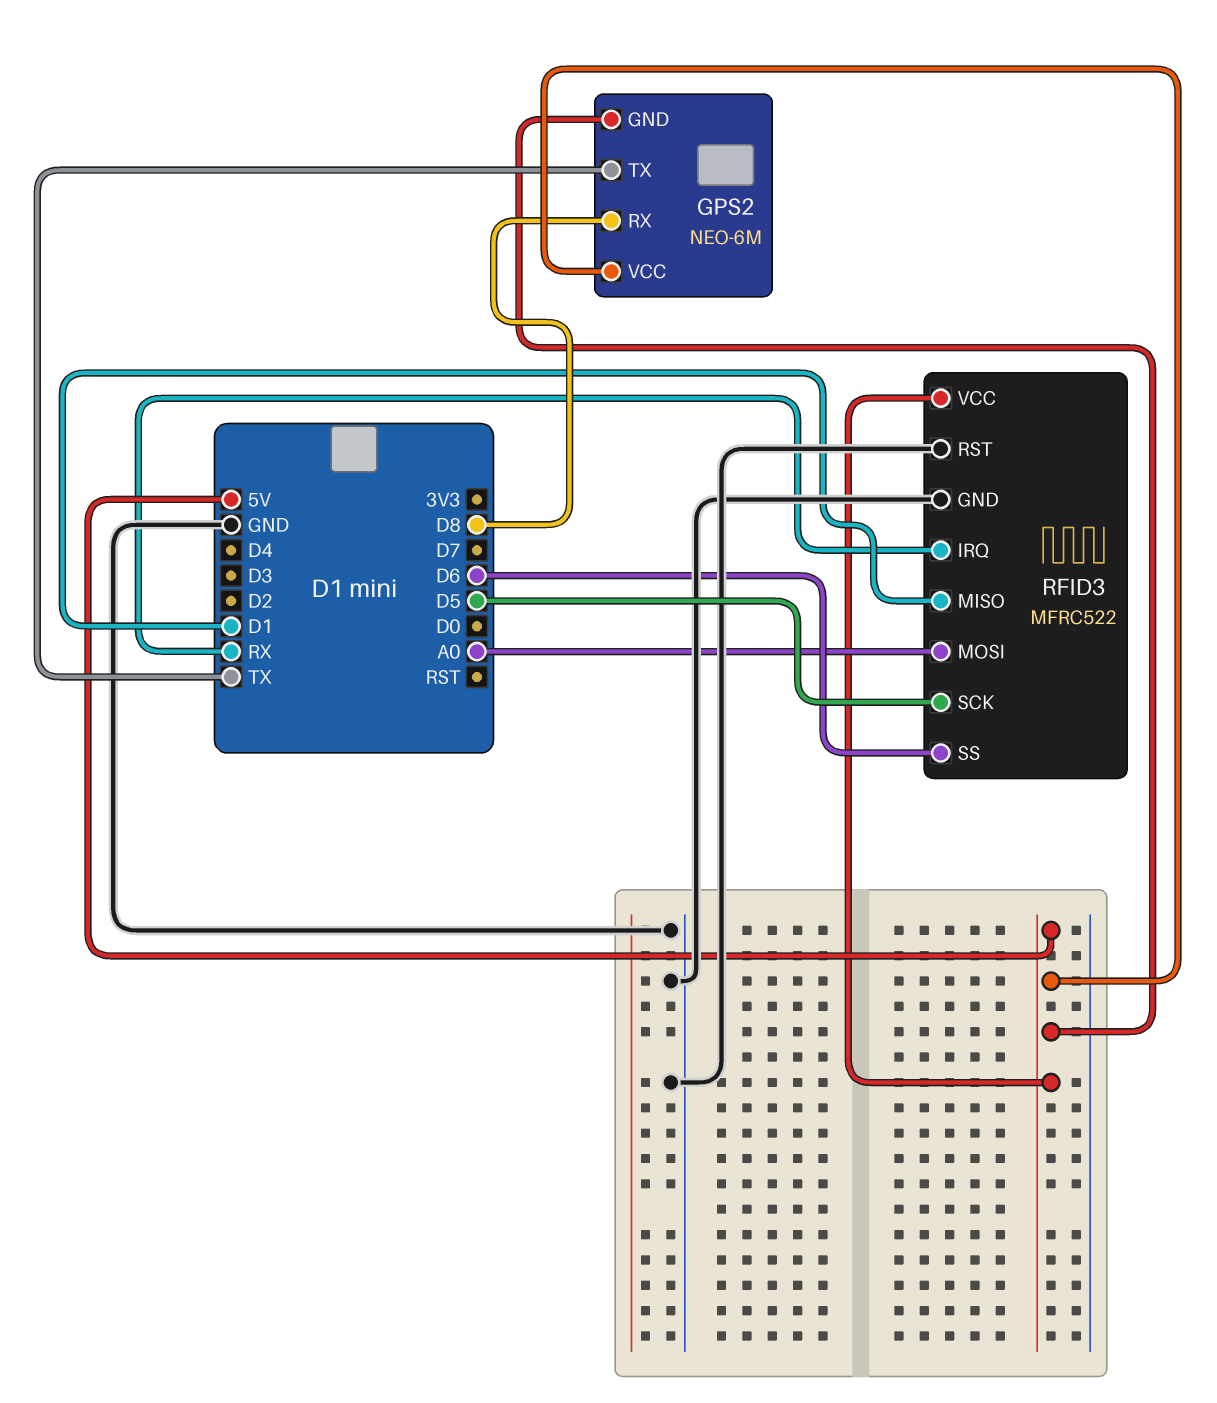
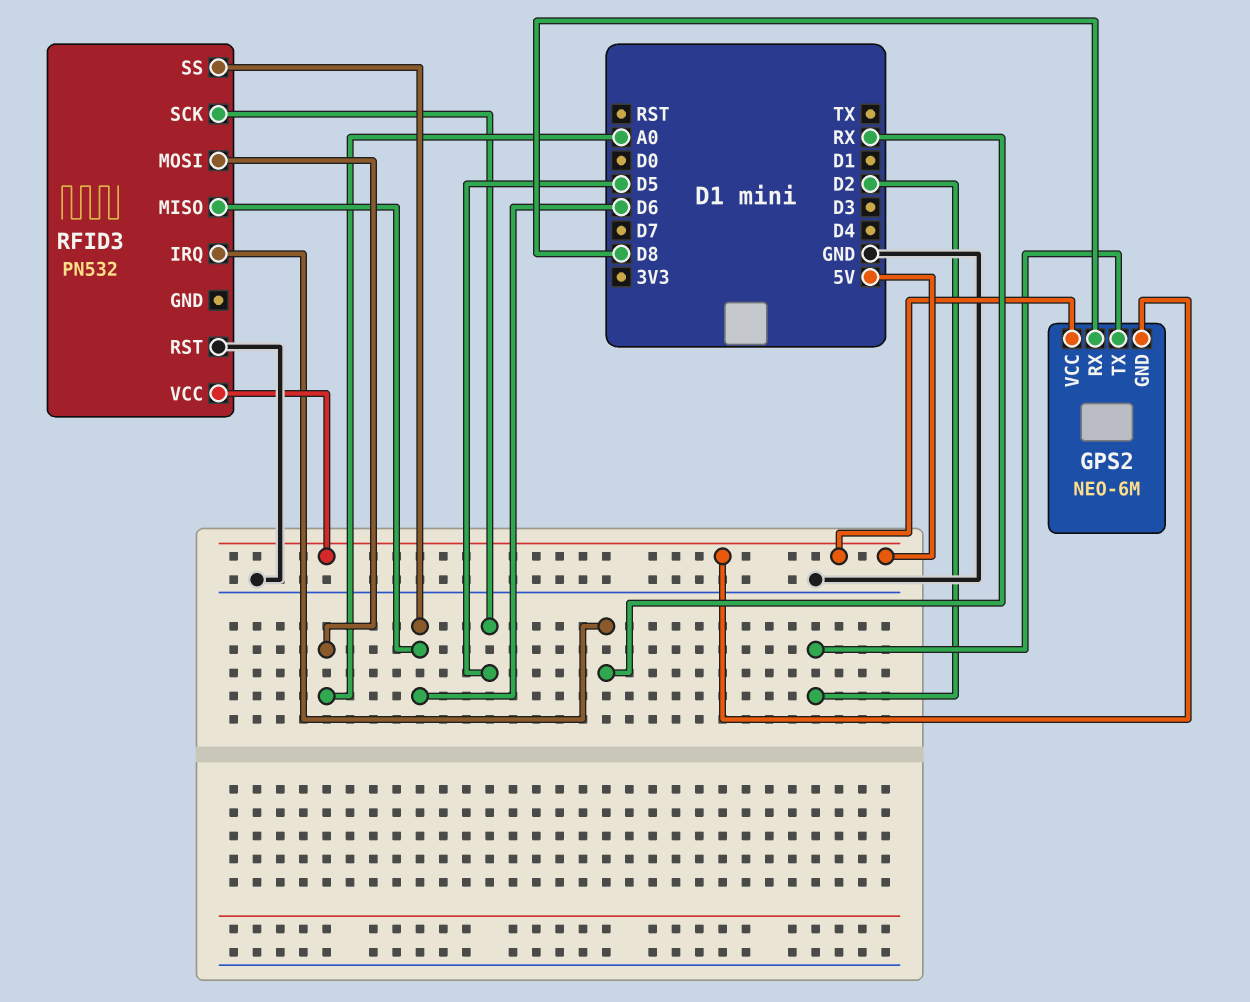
GPS2 pin TX: TX -> D2
RFID3: MFRC522 -> PN532
RFID3 pin GND: GND -> none
RFID3 pin MISO: D1 -> D6

